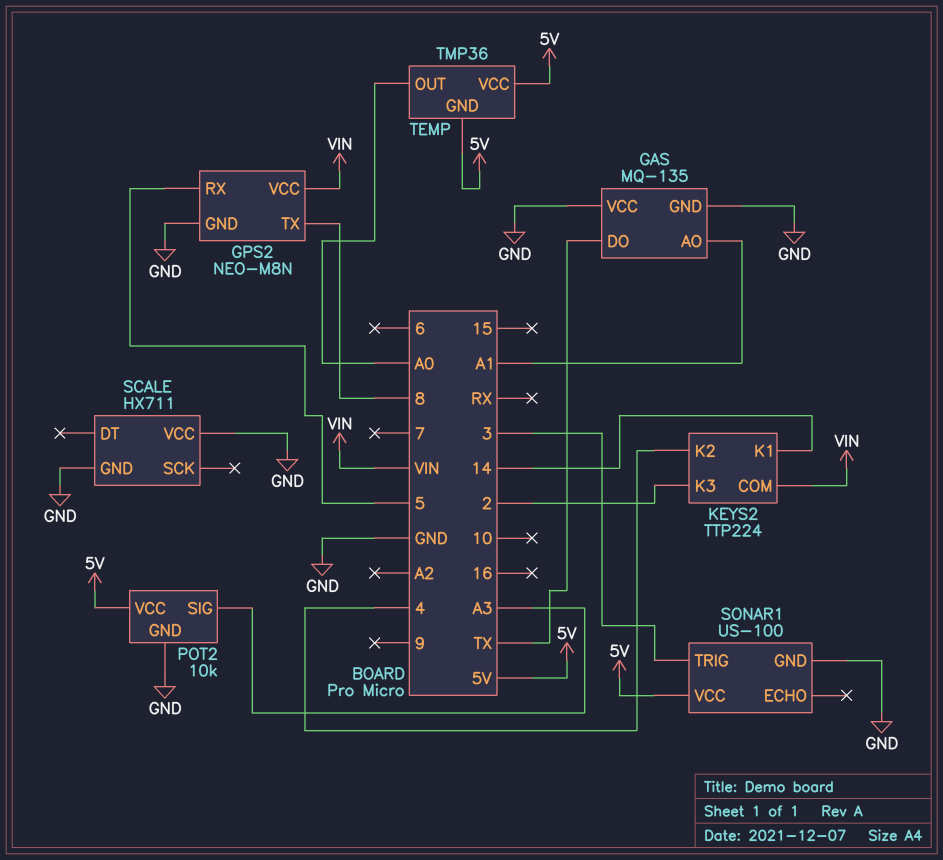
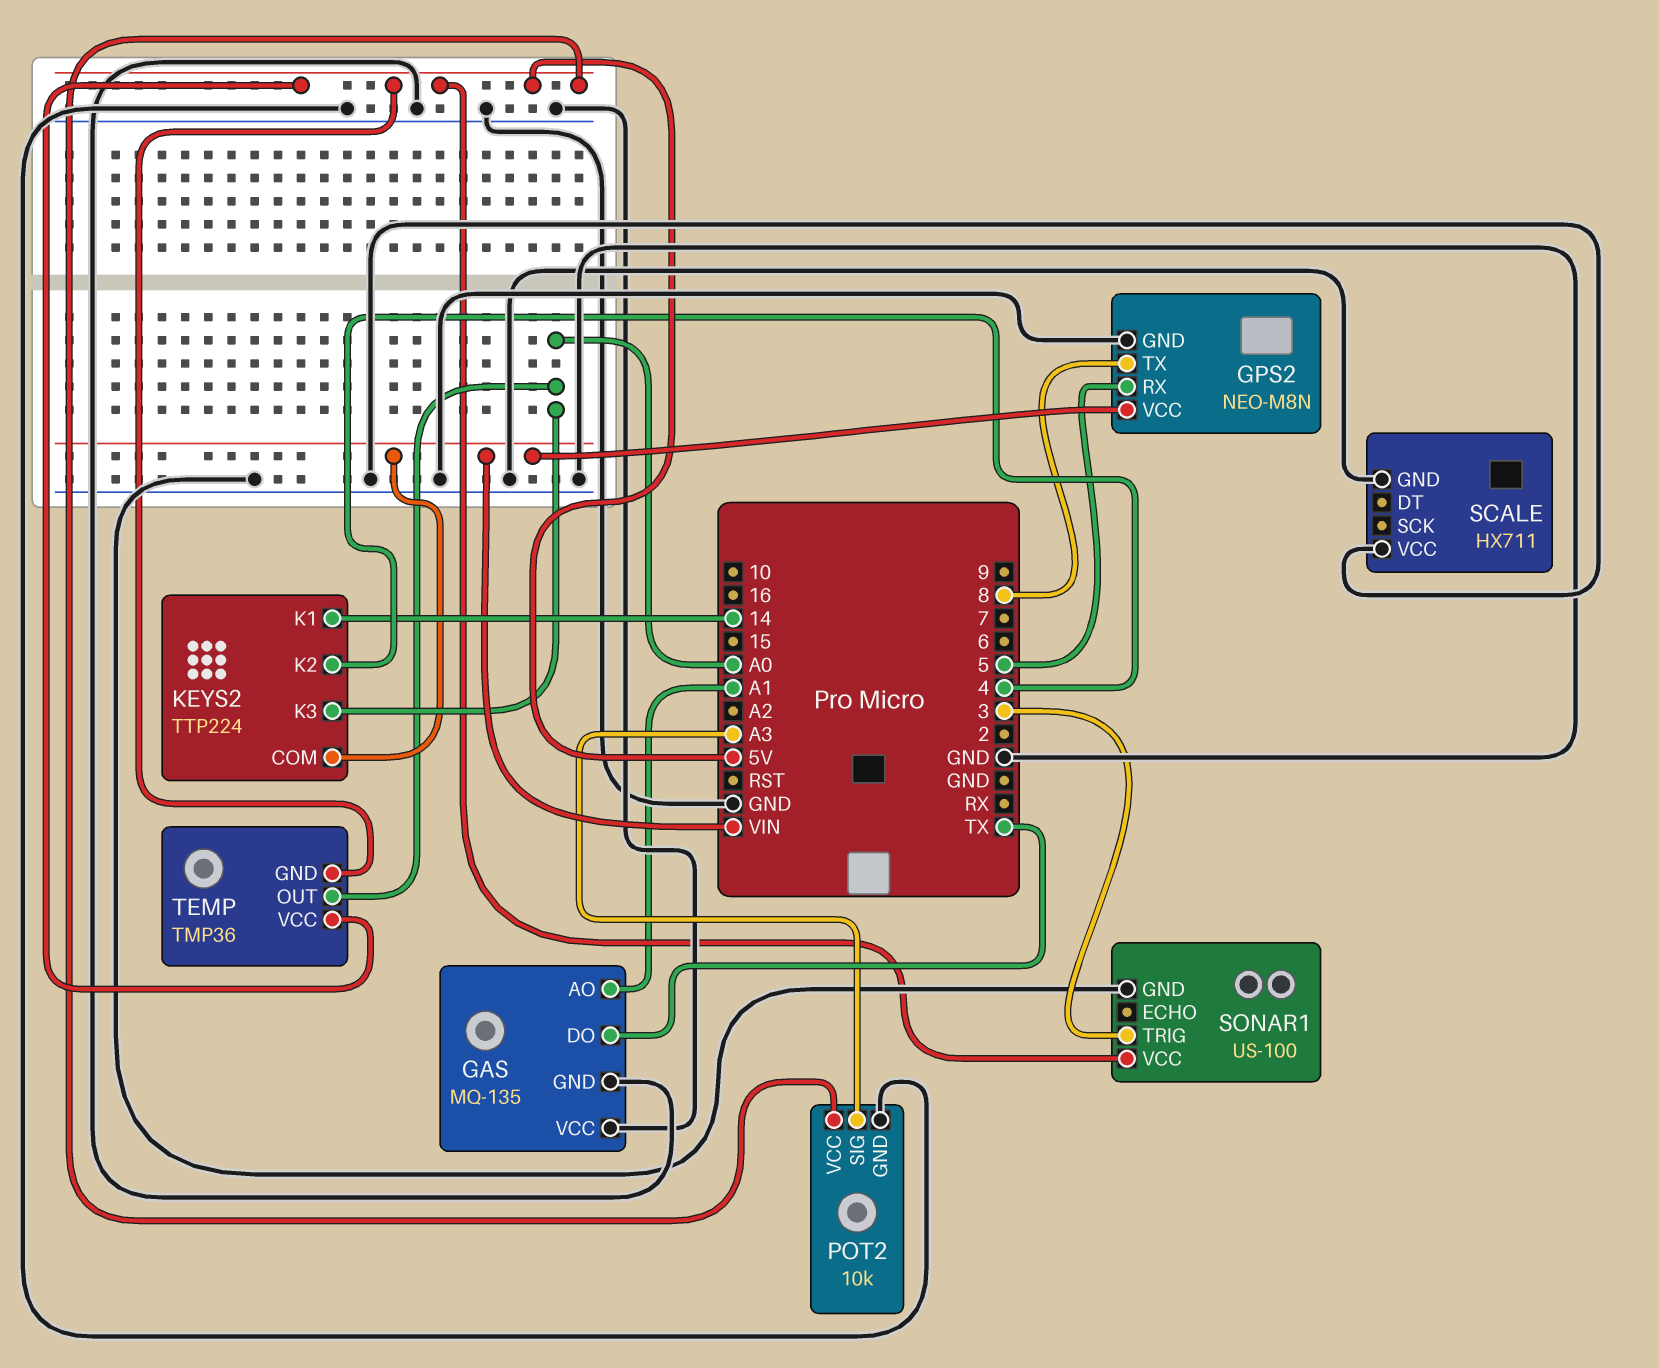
KEYS2 pin K3: 2 -> A0

